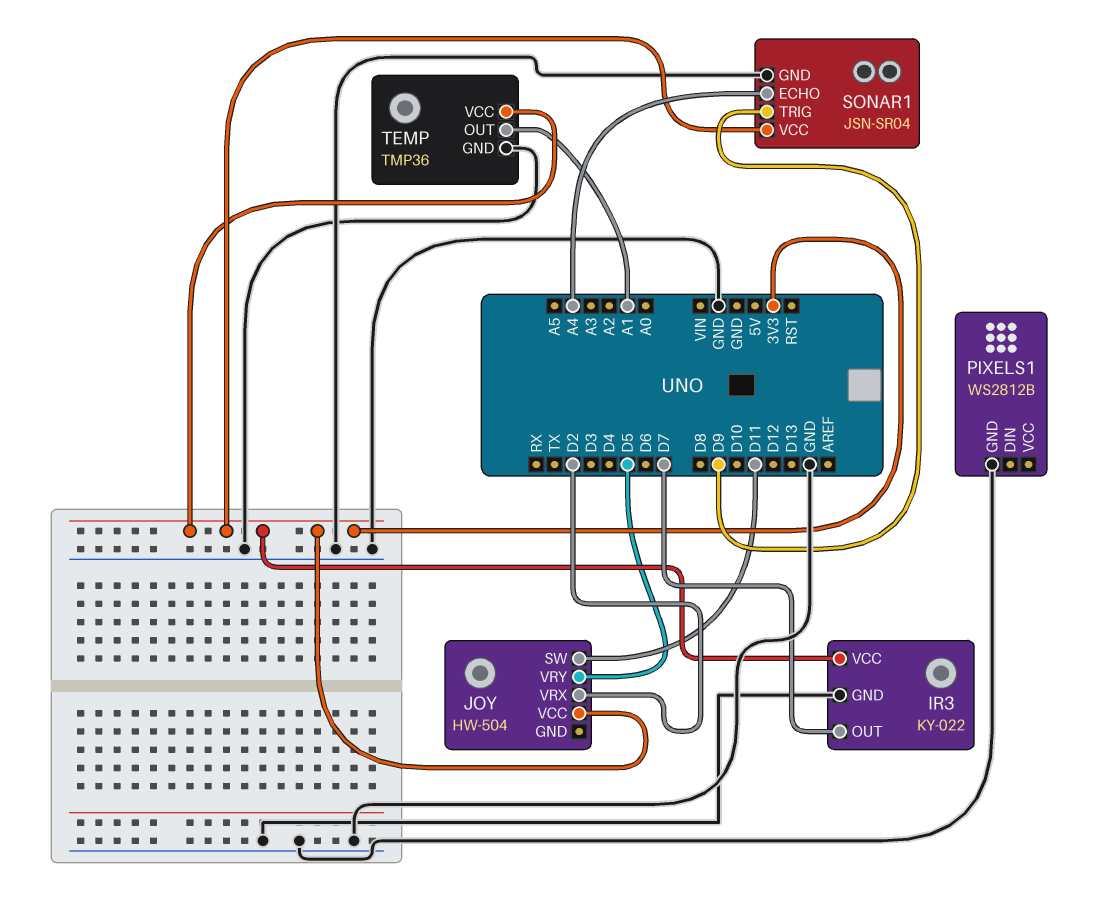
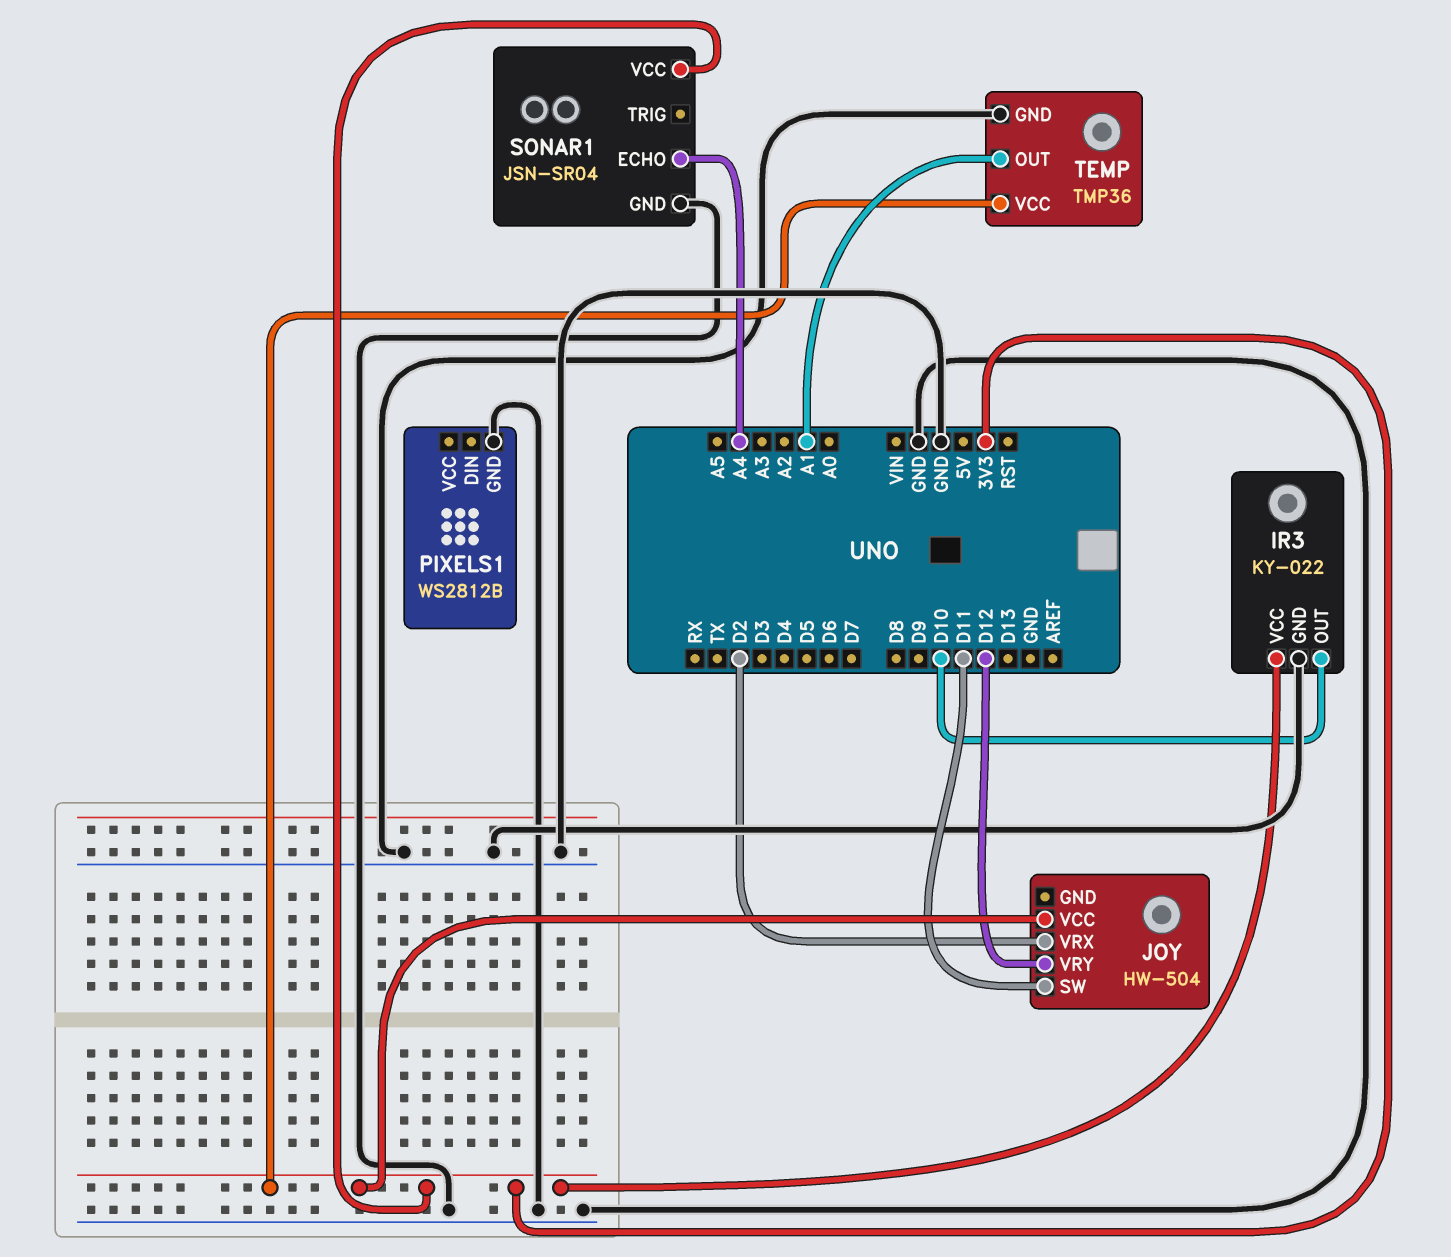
IR3 pin OUT: D7 -> D10
JOY pin VRY: D5 -> D12
SONAR1 pin TRIG: D9 -> none

